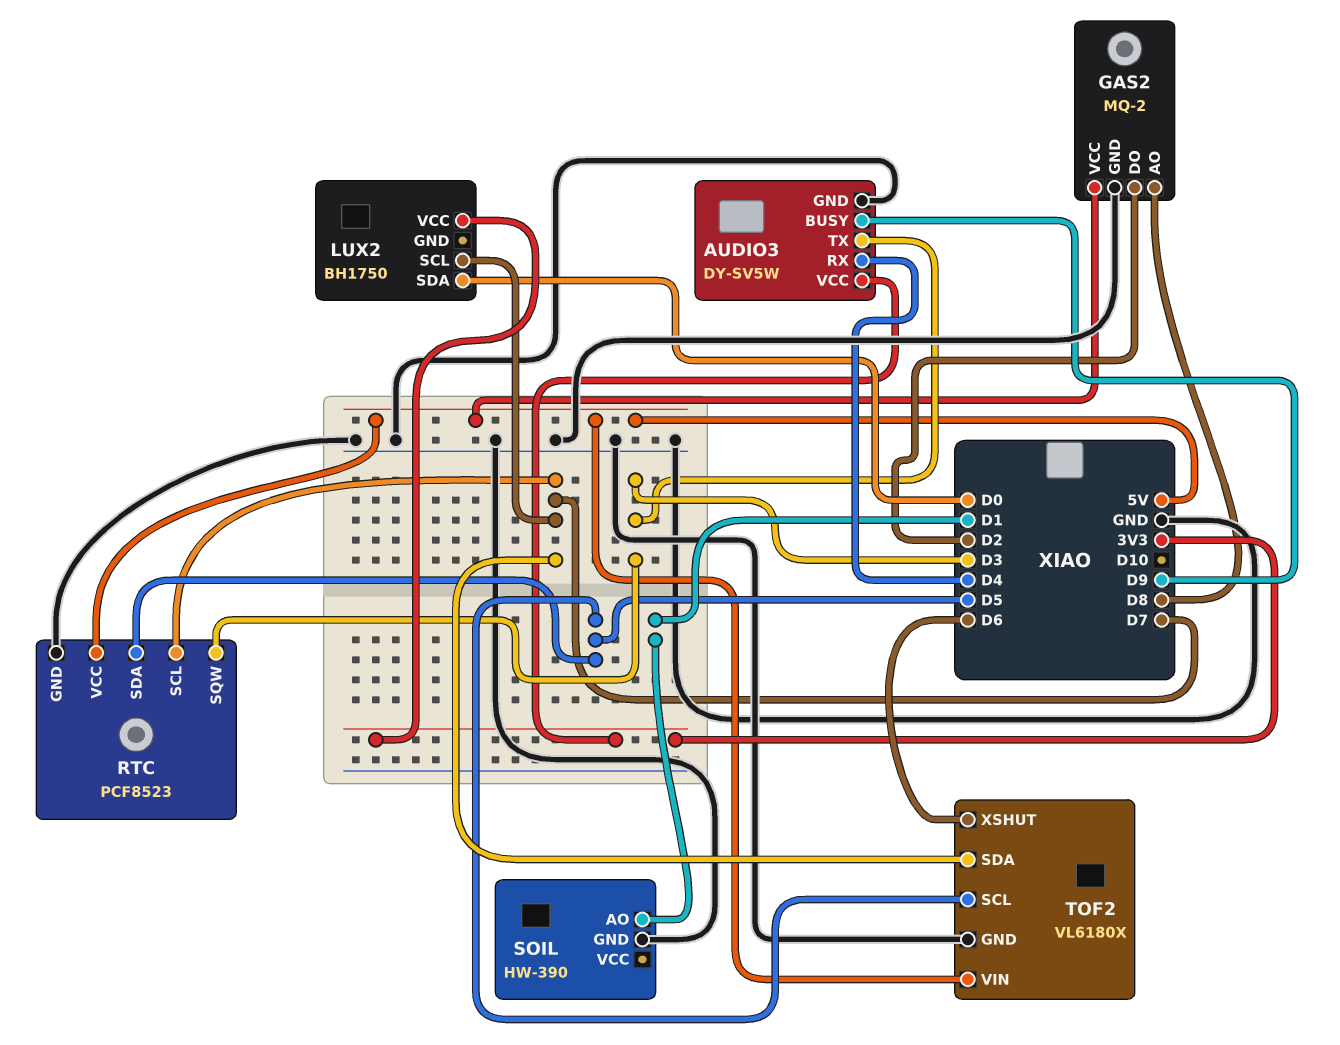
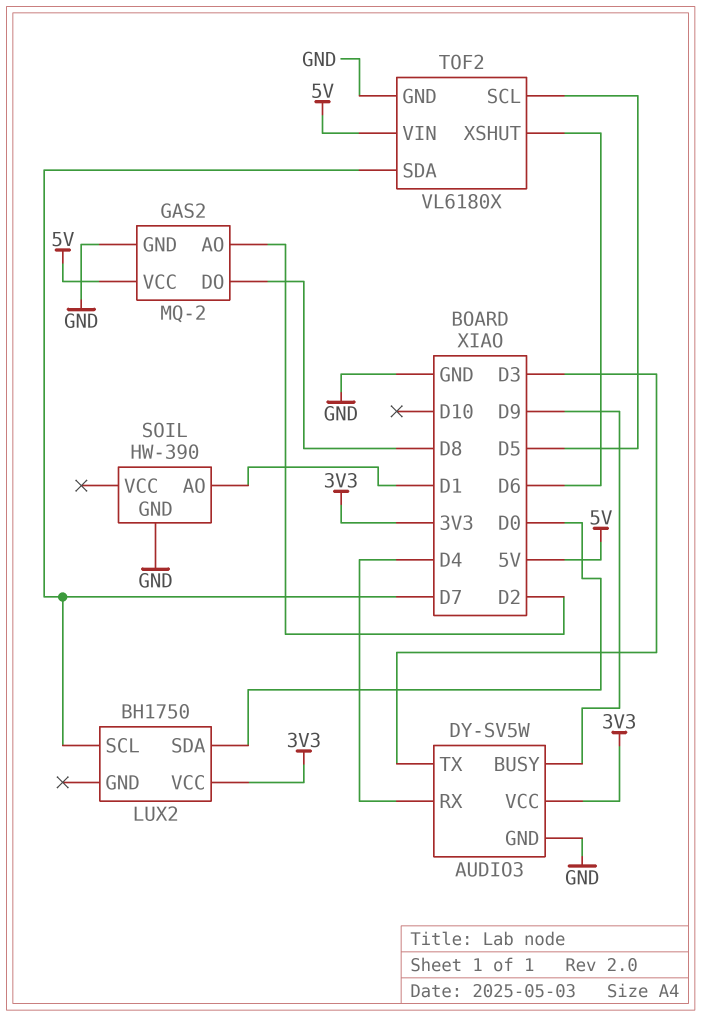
GAS2 pin AO: D8 -> D2
GAS2 pin DO: D2 -> D8
RTC: PCF8523 -> none
RTC pin GND: GND -> none
RTC pin SCL: D7 -> none
RTC pin SDA: D5 -> none
RTC pin SQW: D3 -> none
RTC pin VCC: 5V -> none

